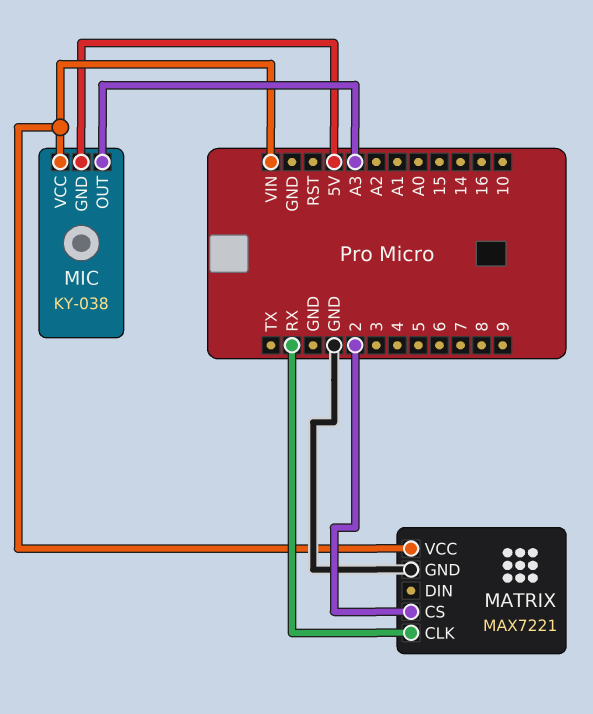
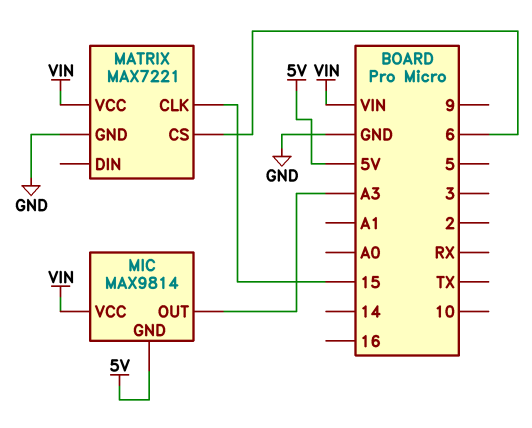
MATRIX pin CLK: RX -> 15
MATRIX pin CS: 2 -> 6
MIC: KY-038 -> MAX9814

